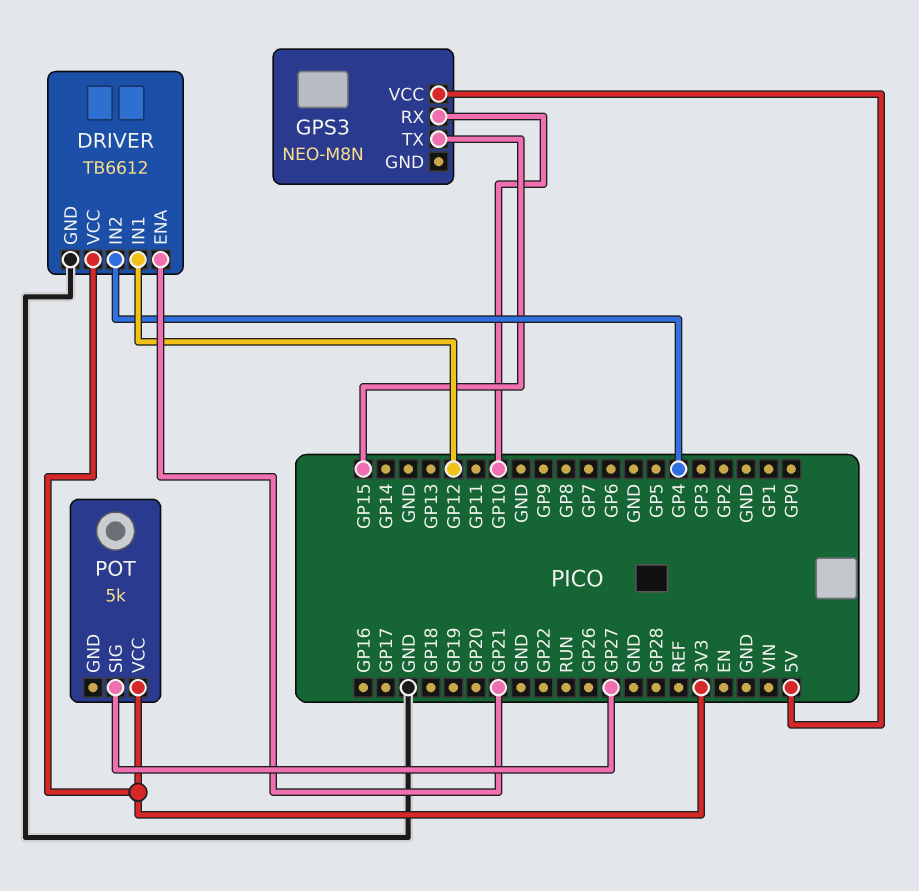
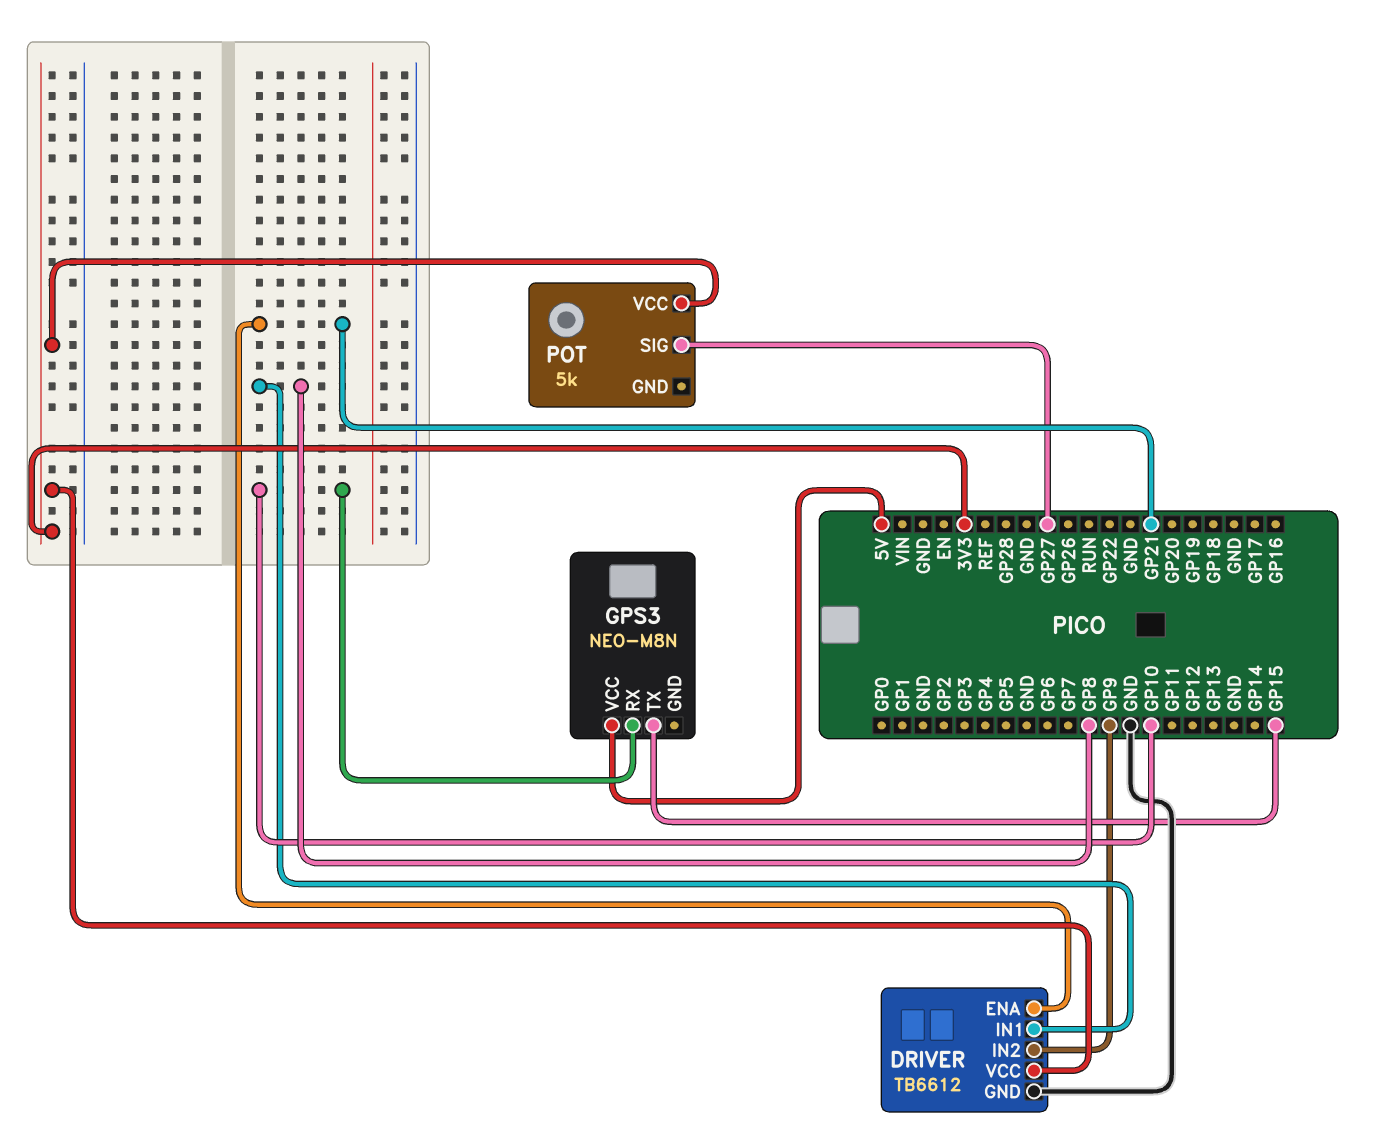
DRIVER pin IN1: GP12 -> GP8
DRIVER pin IN2: GP4 -> GP9

